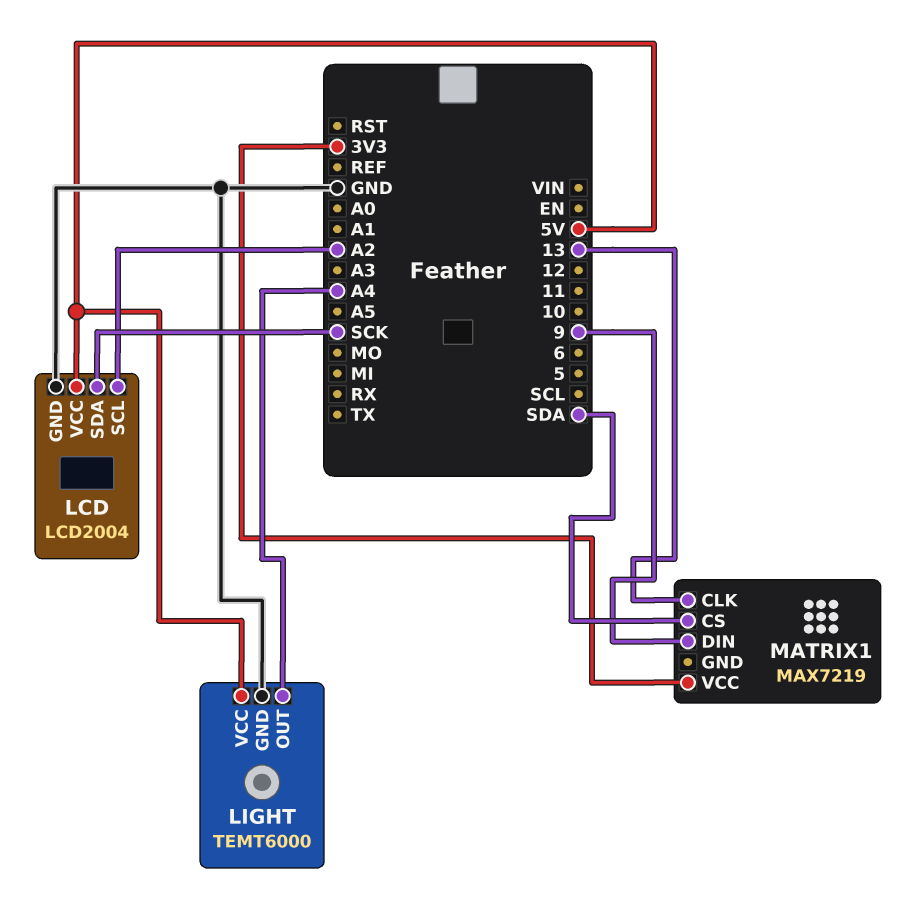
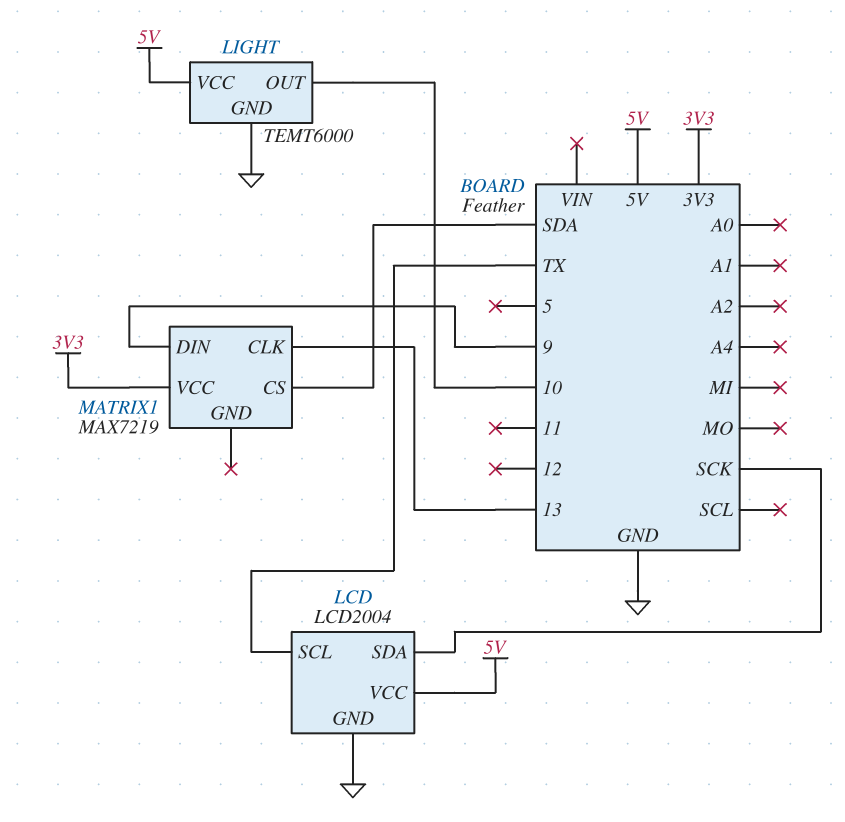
LCD pin SCL: A2 -> TX
LIGHT pin OUT: A4 -> 10

